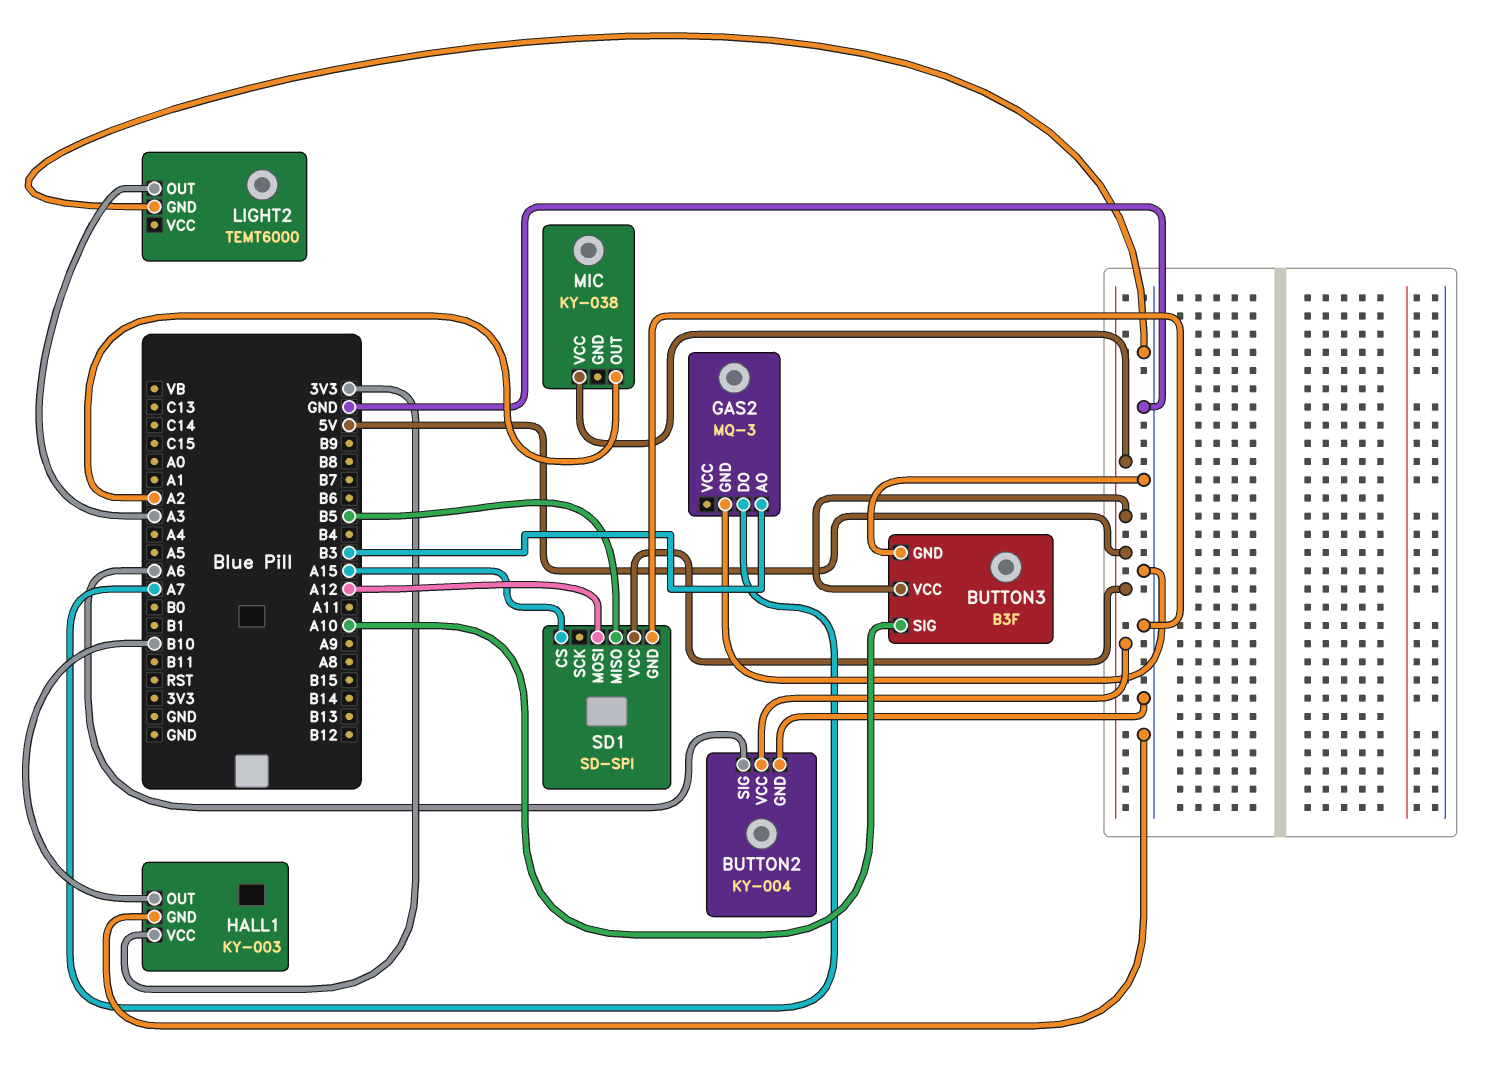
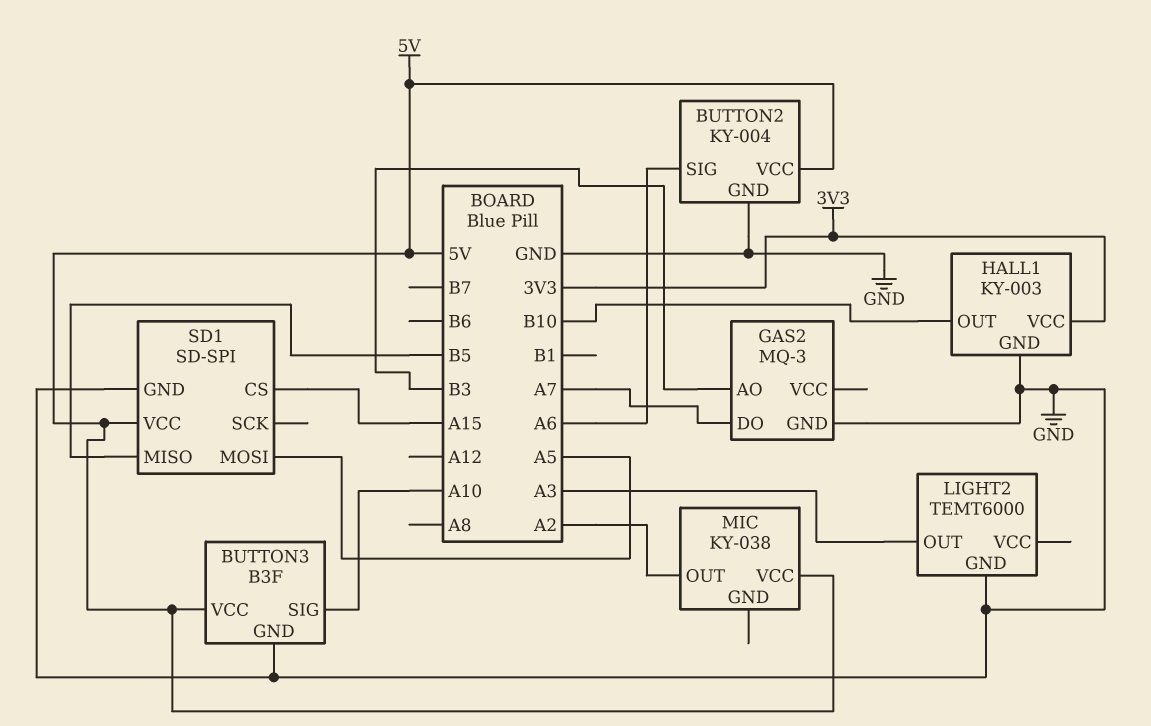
SD1 pin MOSI: A12 -> A5

